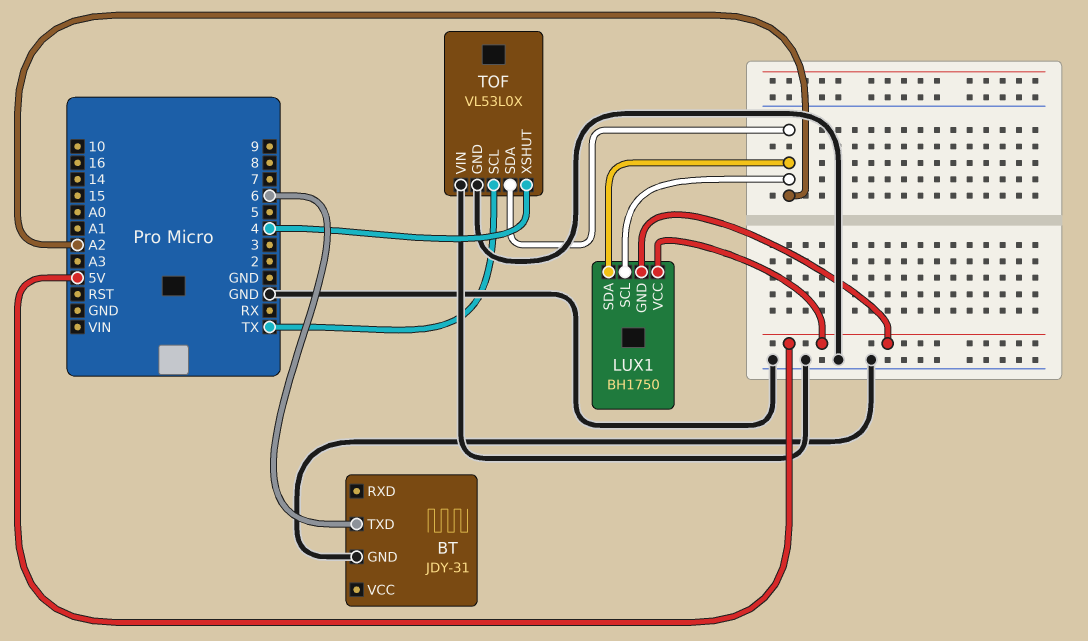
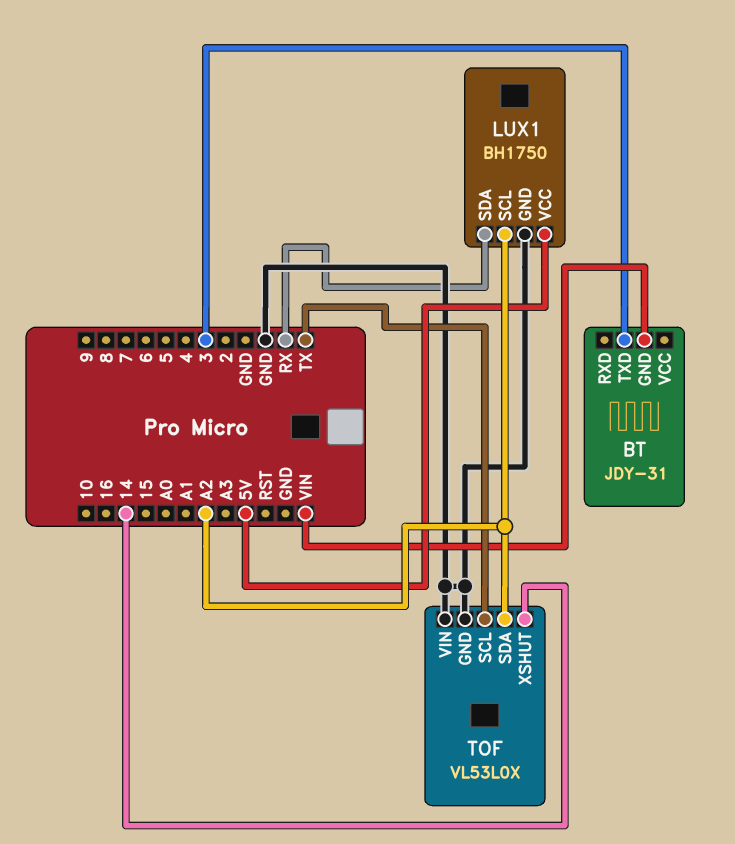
BT pin GND: GND -> VIN
BT pin TXD: 6 -> 3
LUX1 pin GND: 5V -> GND
LUX1 pin SDA: A2 -> RX
TOF pin XSHUT: 4 -> 14

